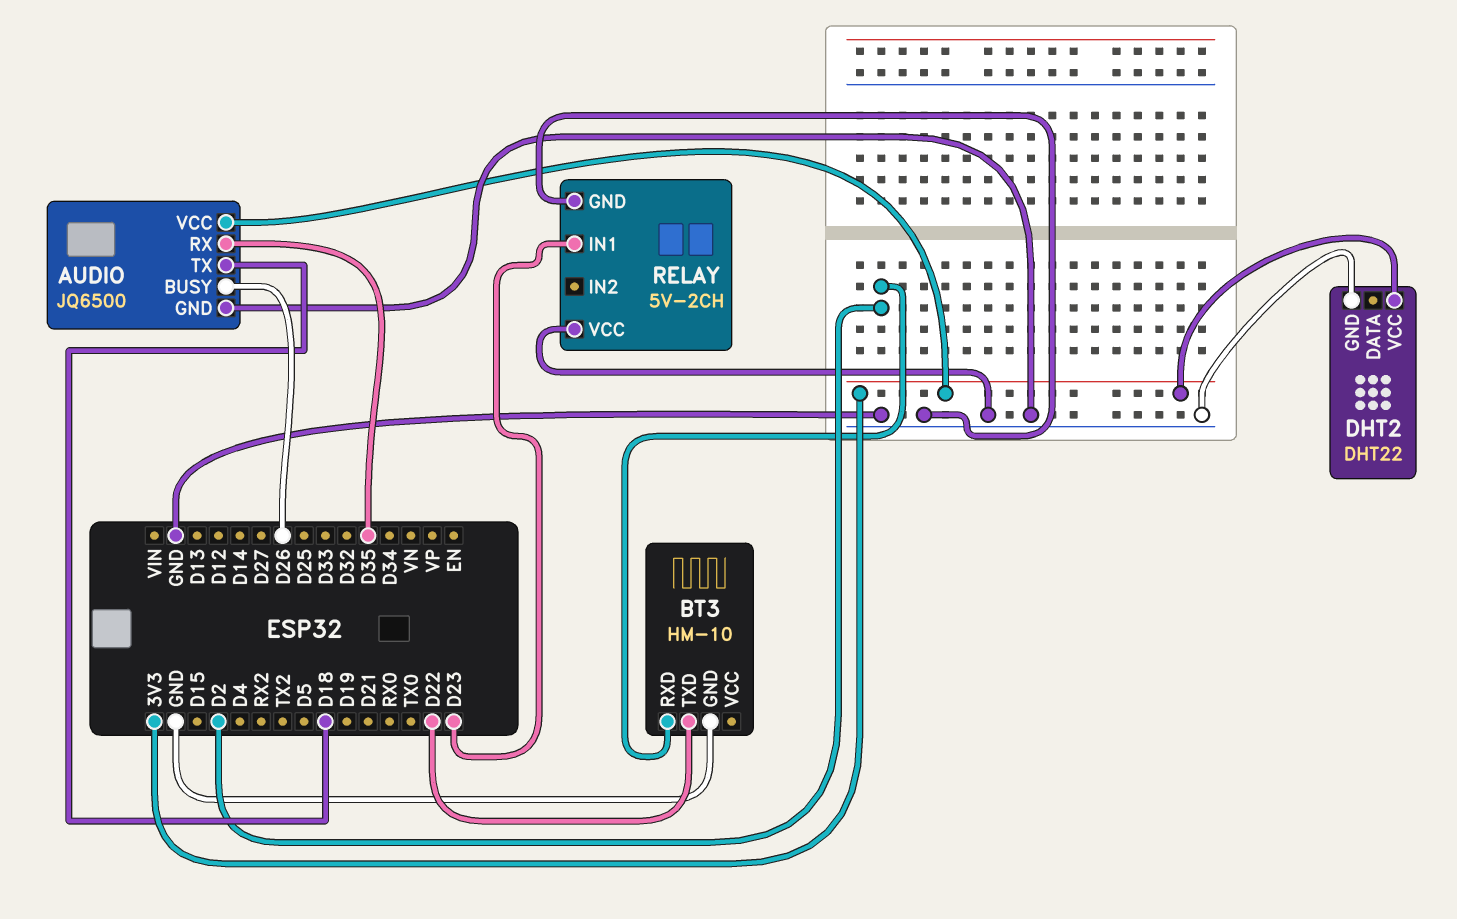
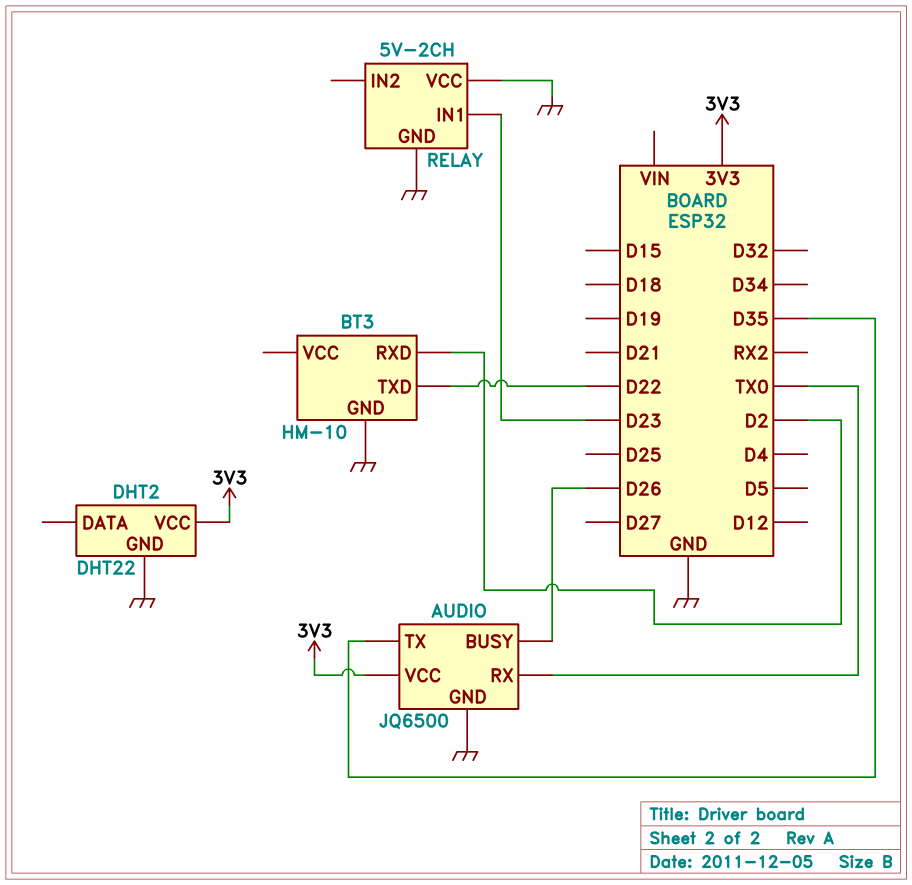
AUDIO pin RX: D35 -> TX0
AUDIO pin TX: D18 -> D35

